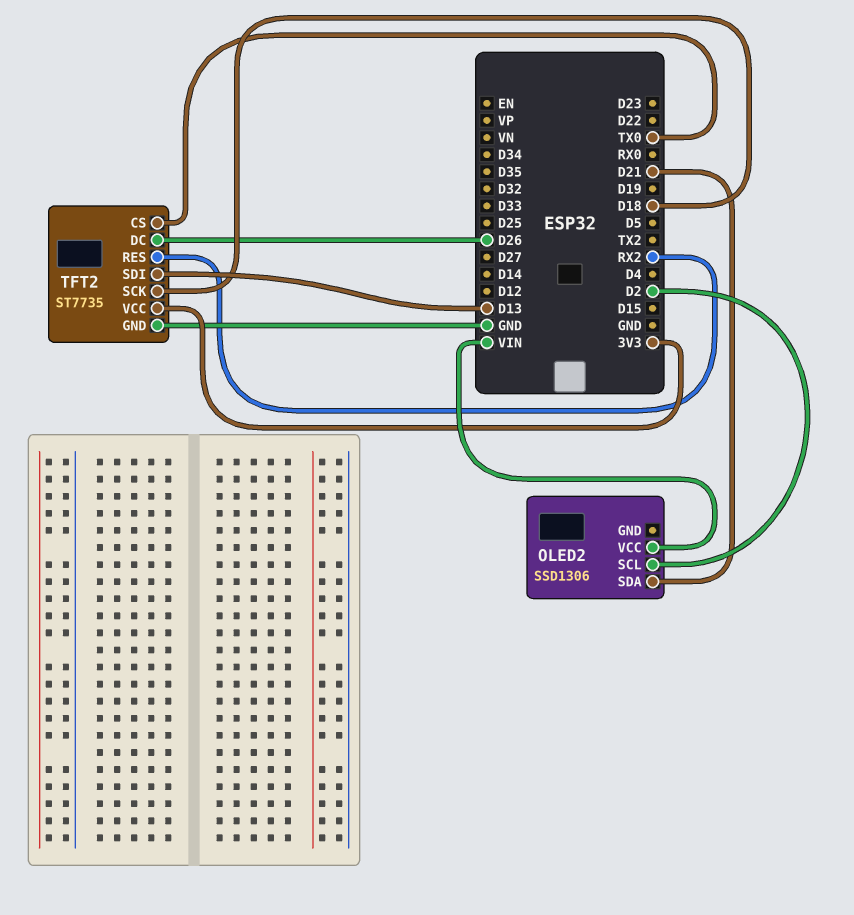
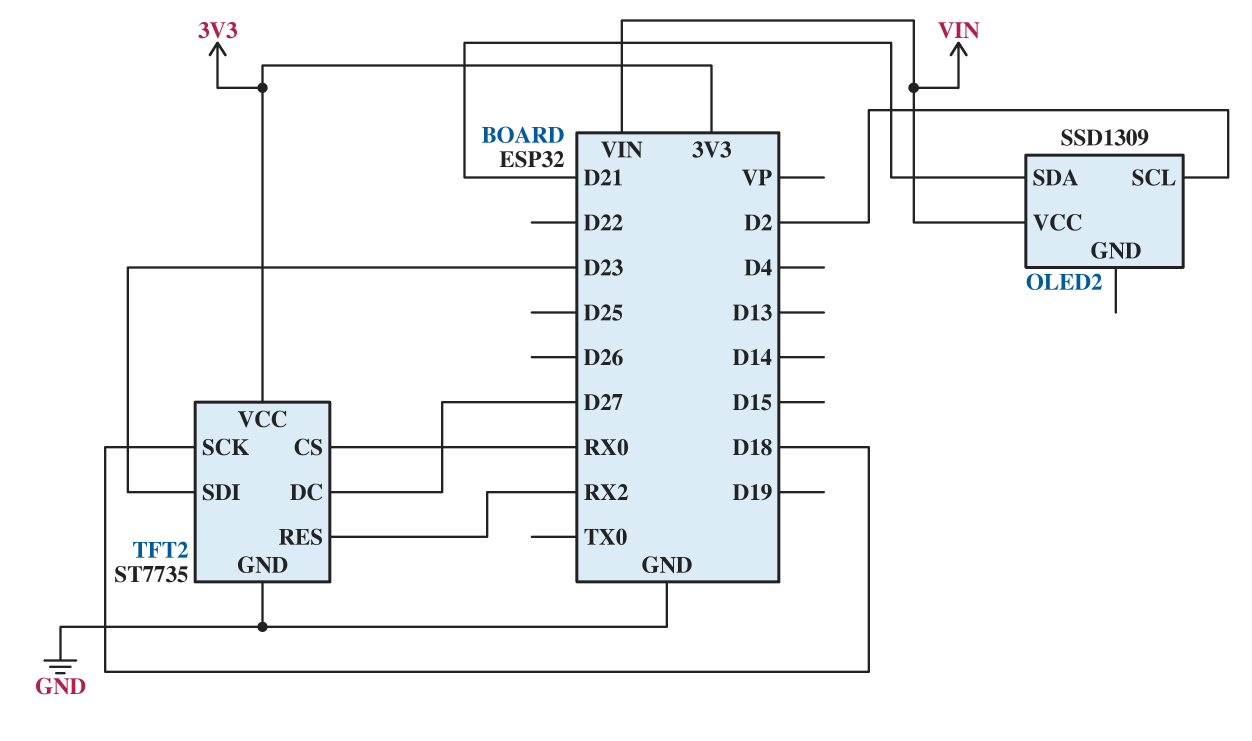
OLED2: SSD1306 -> SSD1309
TFT2 pin CS: TX0 -> RX0
TFT2 pin DC: D26 -> D27
TFT2 pin SDI: D13 -> D23

